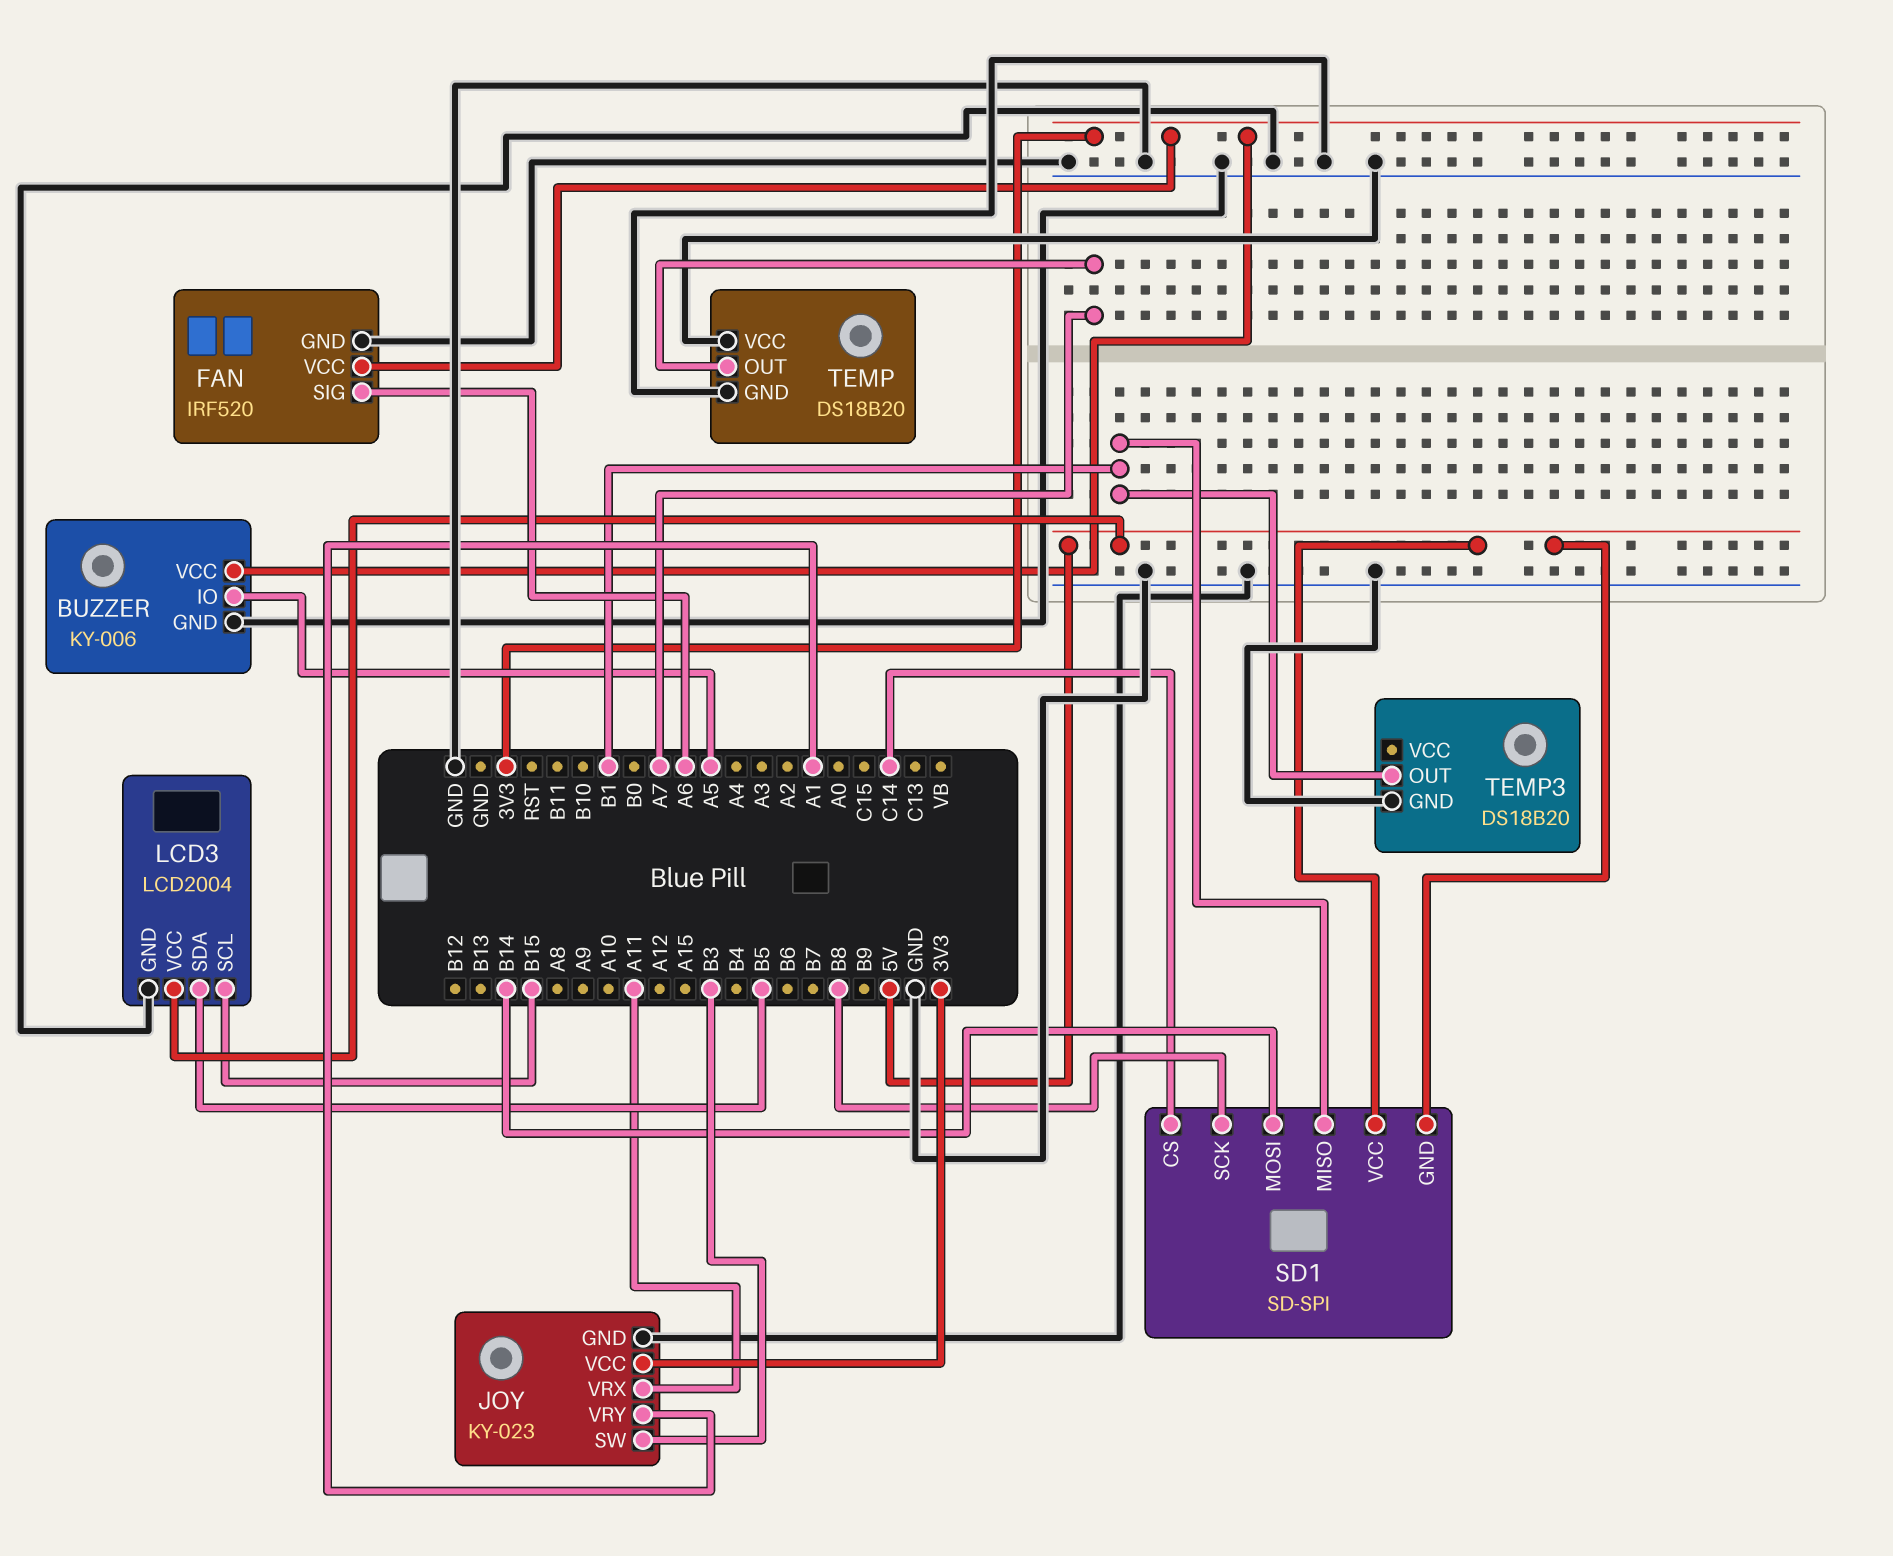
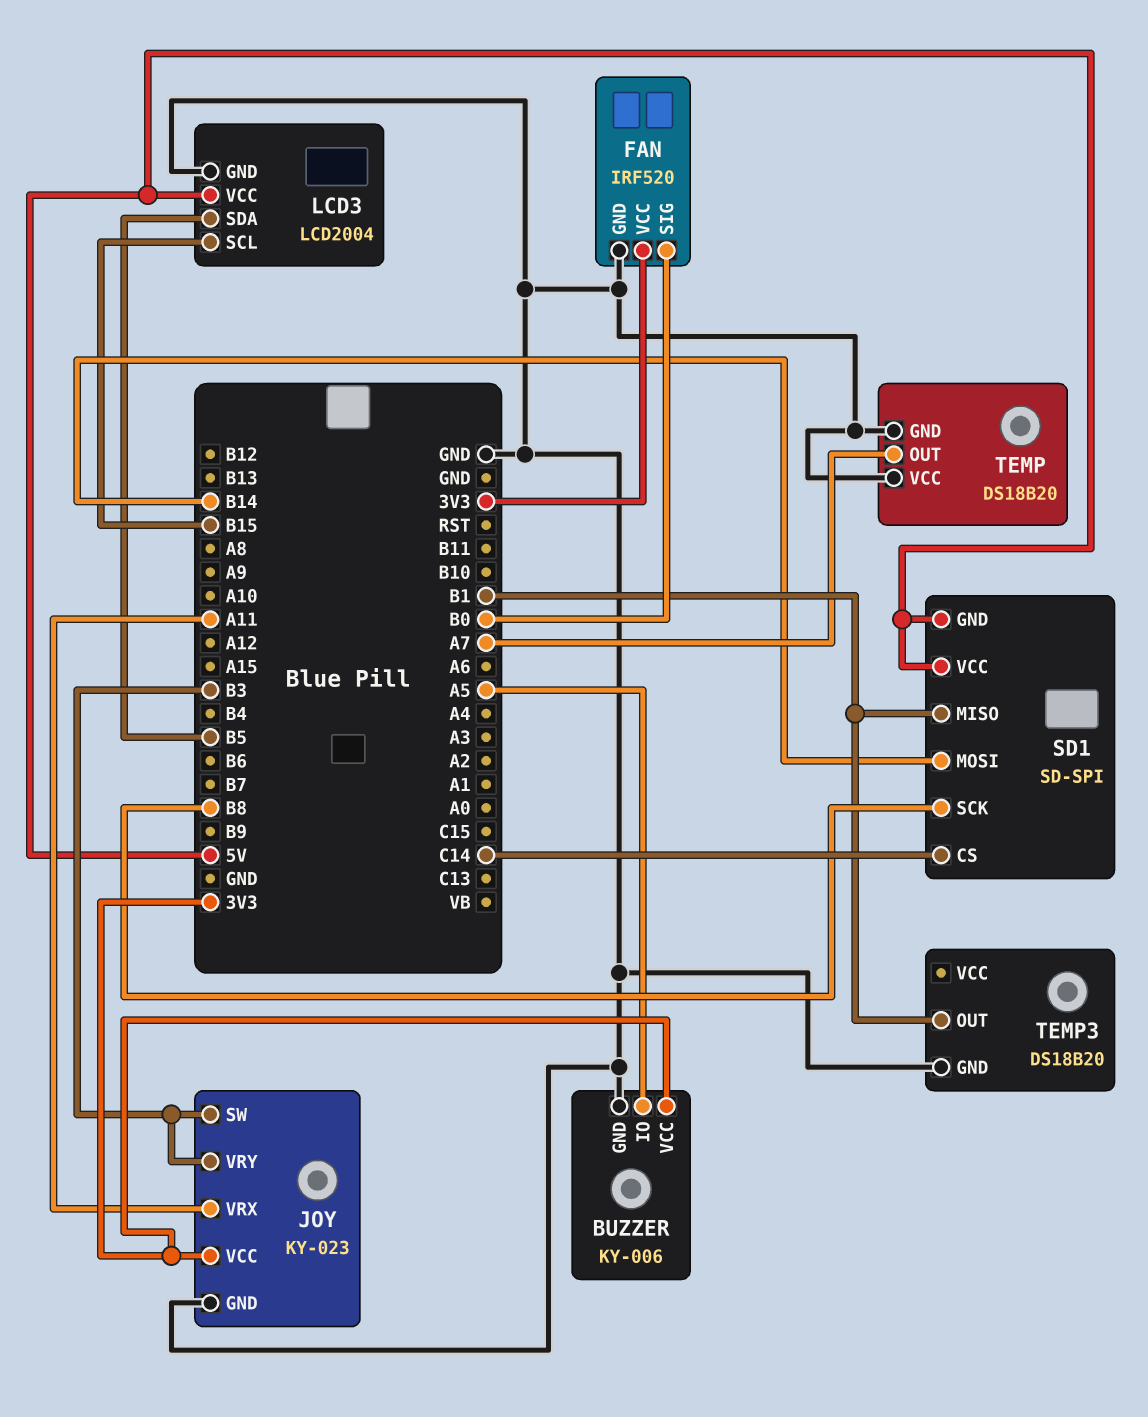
FAN pin SIG: A6 -> B0
JOY pin VRY: A1 -> B3

